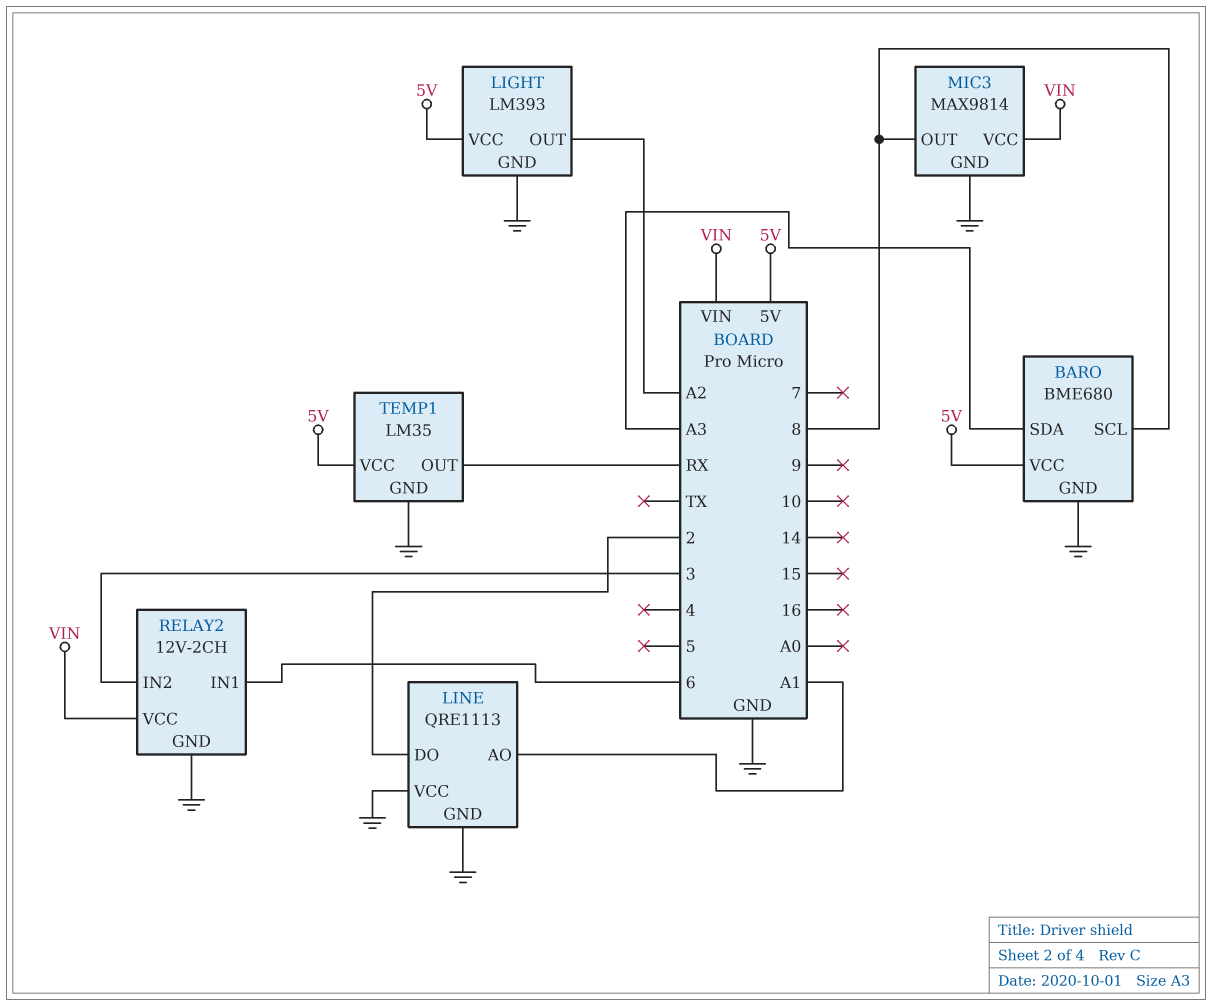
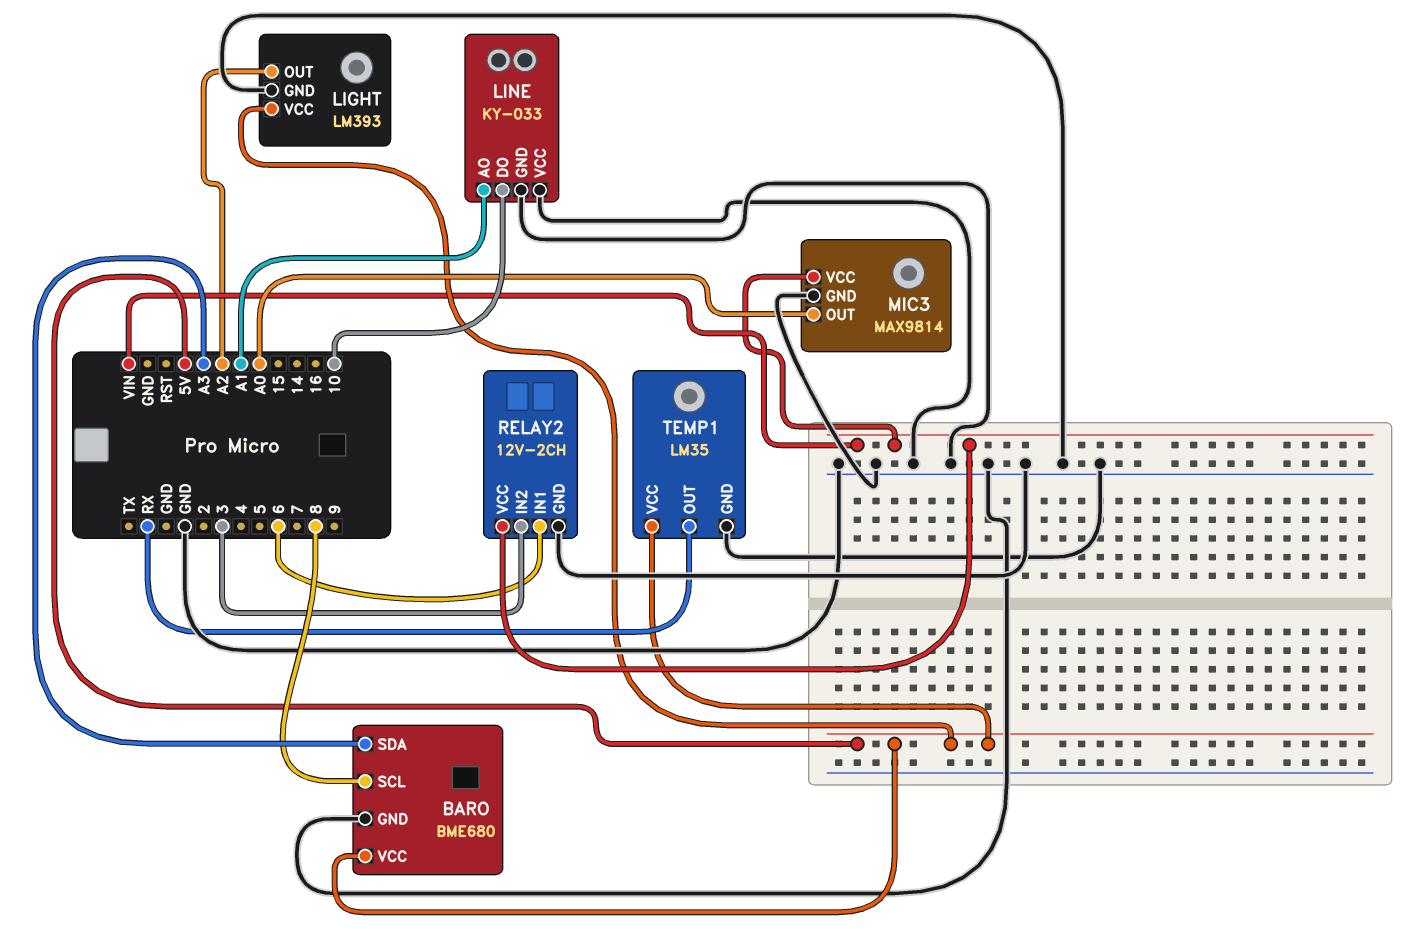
LINE: QRE1113 -> KY-033
LINE pin DO: 2 -> 10
MIC3 pin OUT: 8 -> A0

